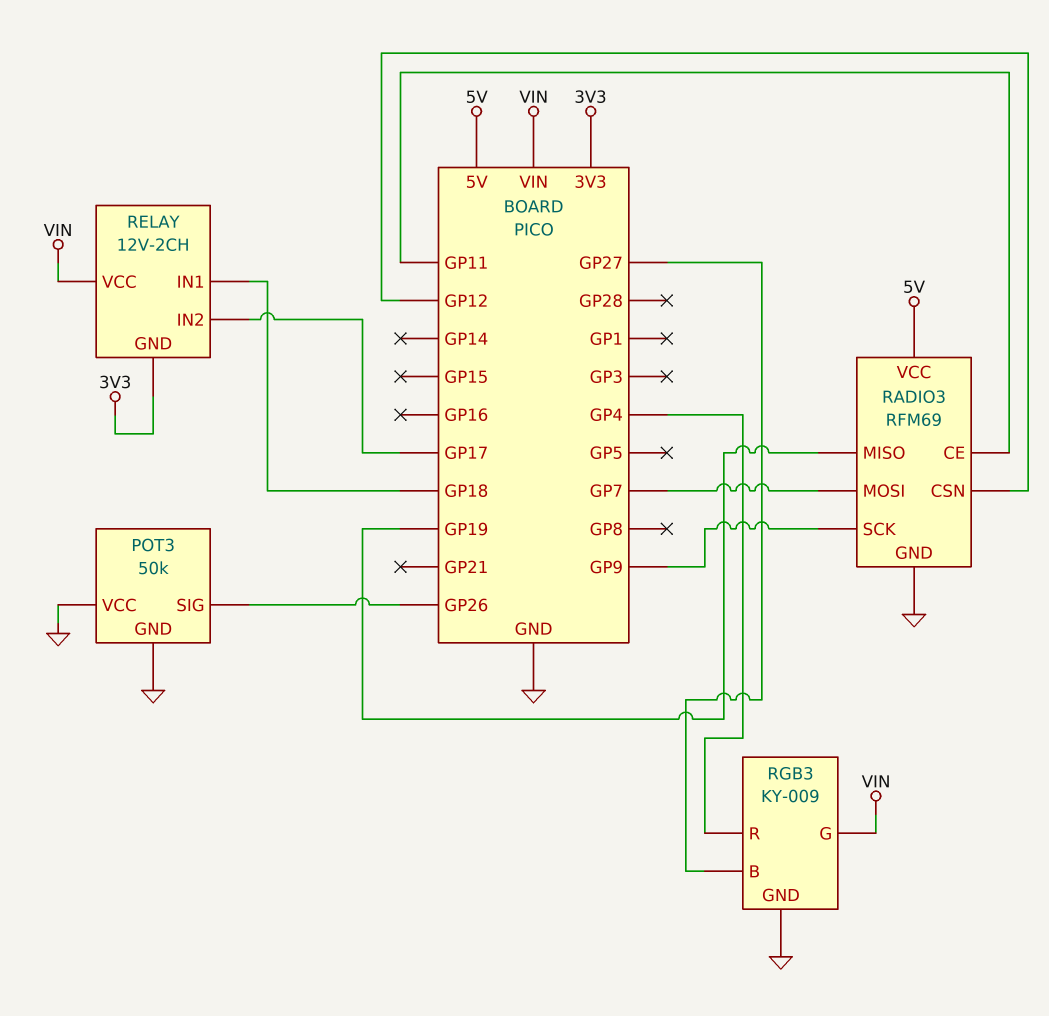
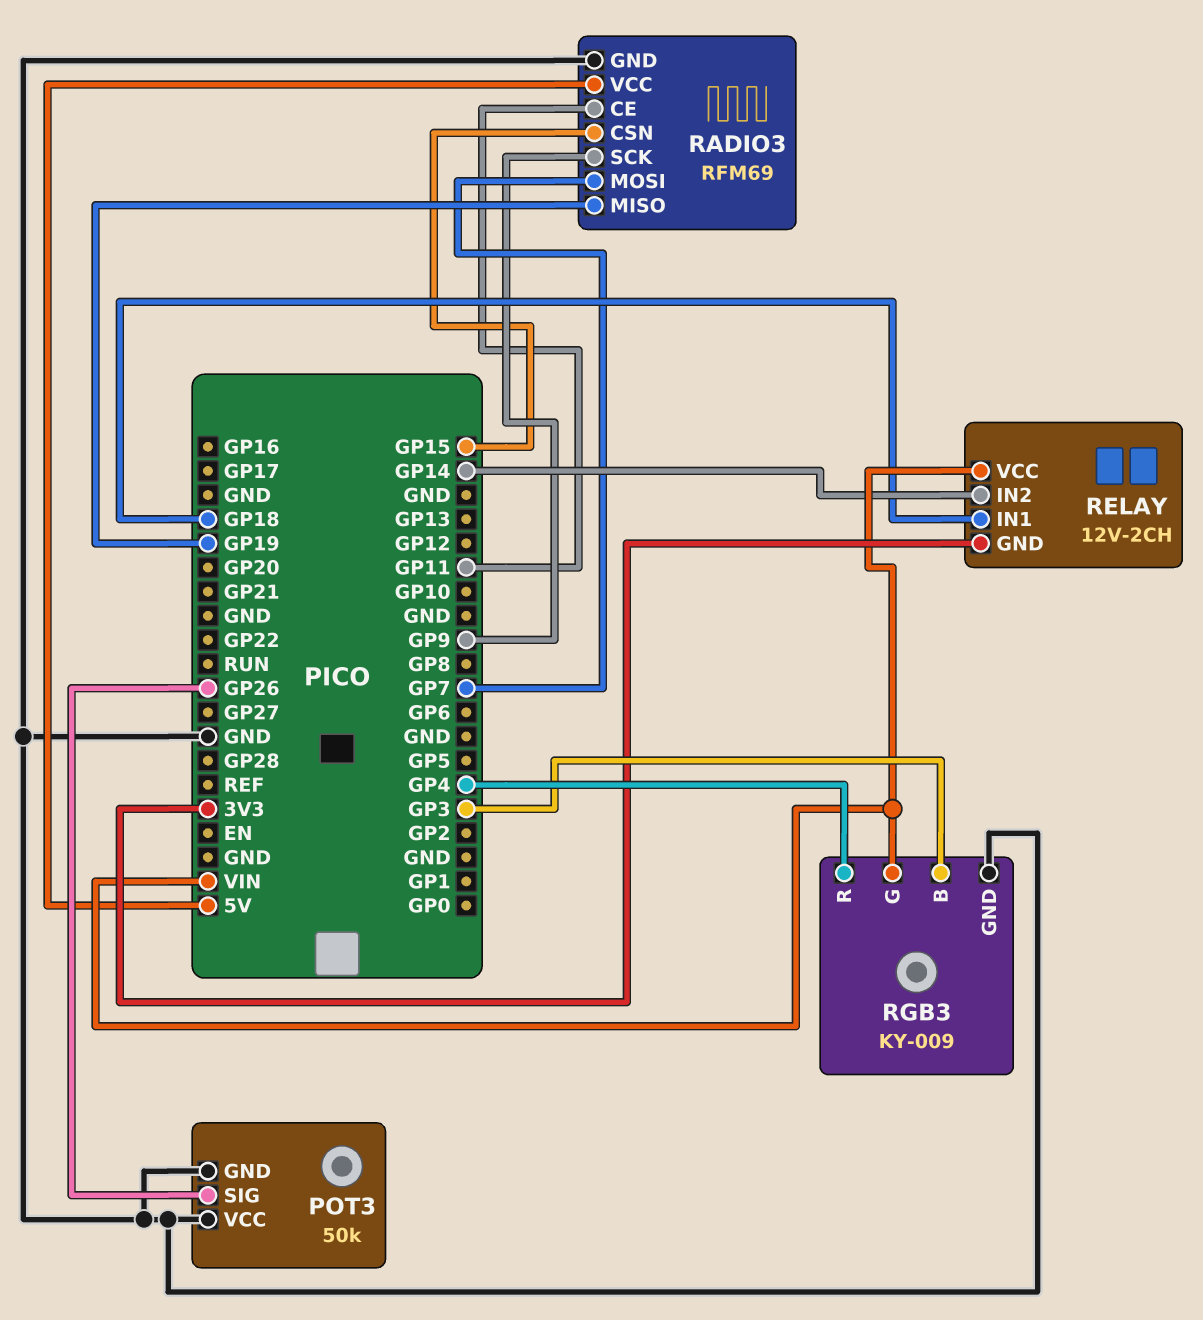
RADIO3 pin CSN: GP12 -> GP15
RELAY pin IN2: GP17 -> GP14
RGB3 pin B: GP27 -> GP3

